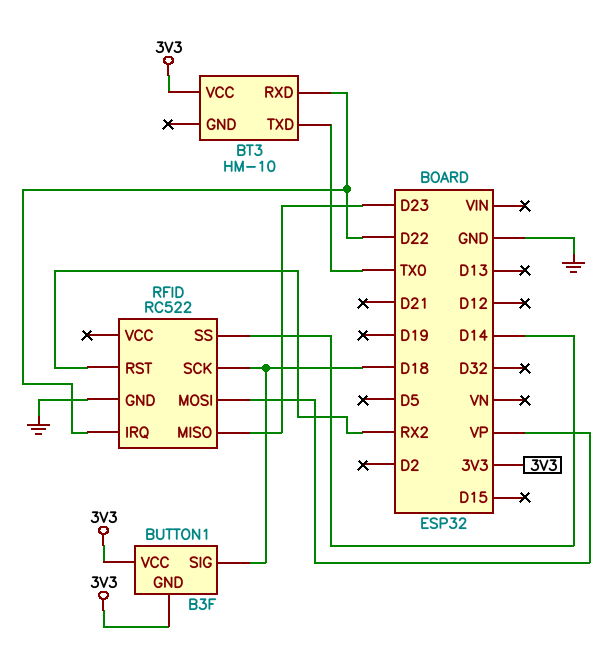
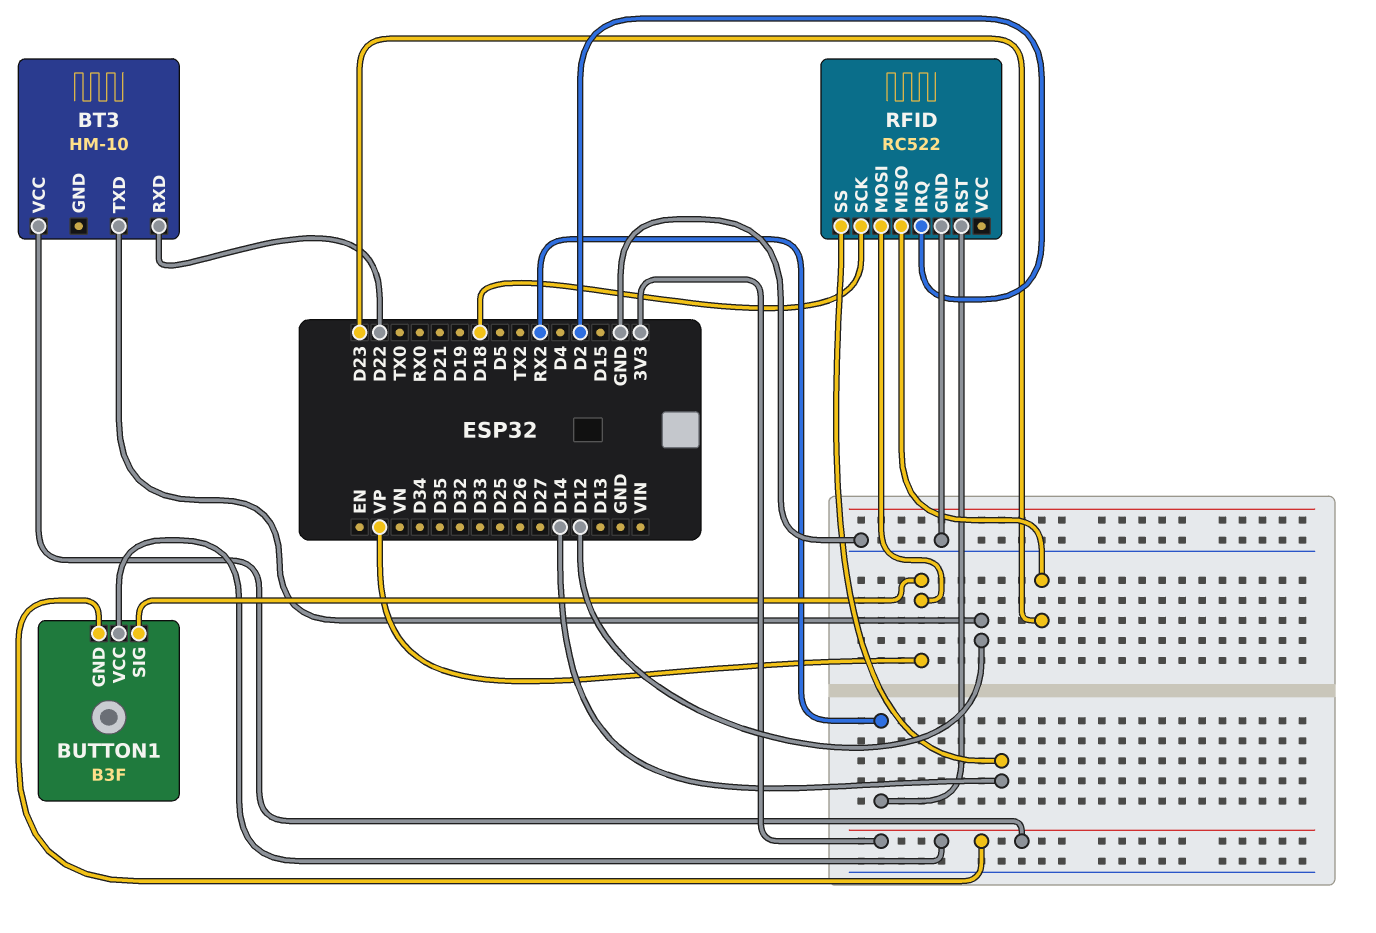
BT3 pin TXD: TX0 -> D12
BUTTON1 pin SIG: D18 -> VP
RFID pin IRQ: D22 -> D2

